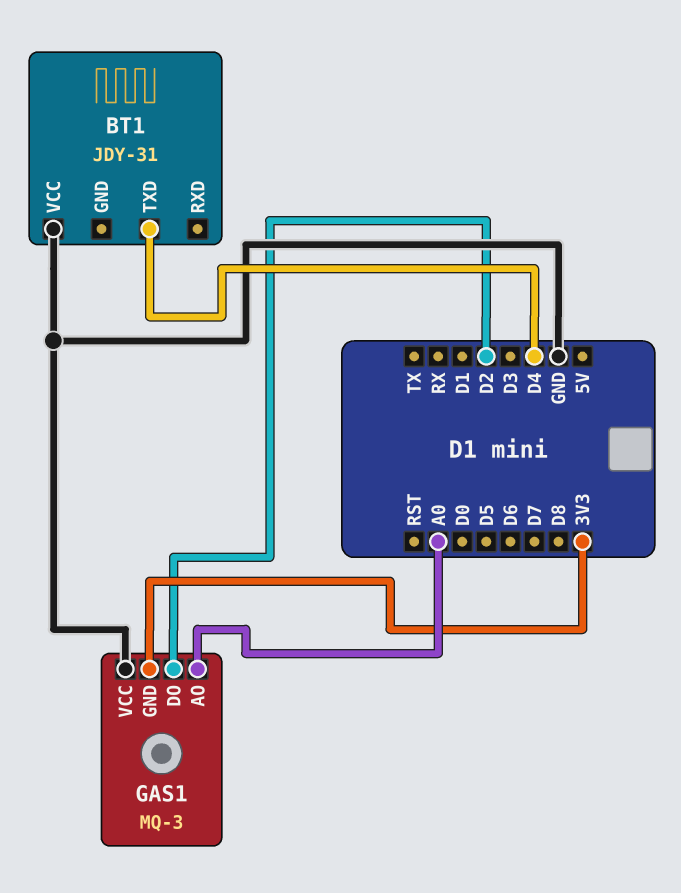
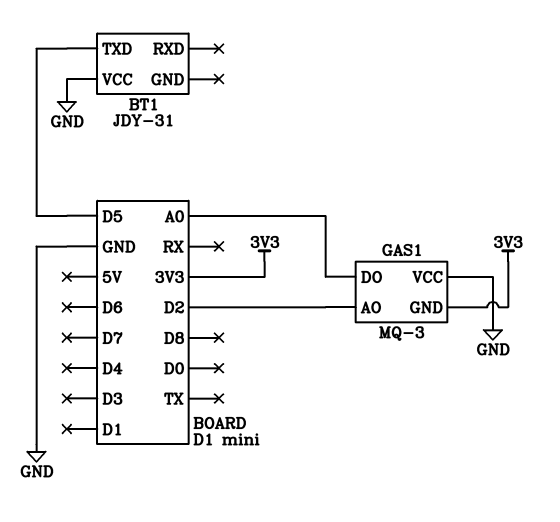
BT1 pin TXD: D4 -> D5
GAS1 pin AO: A0 -> D2
GAS1 pin DO: D2 -> A0

